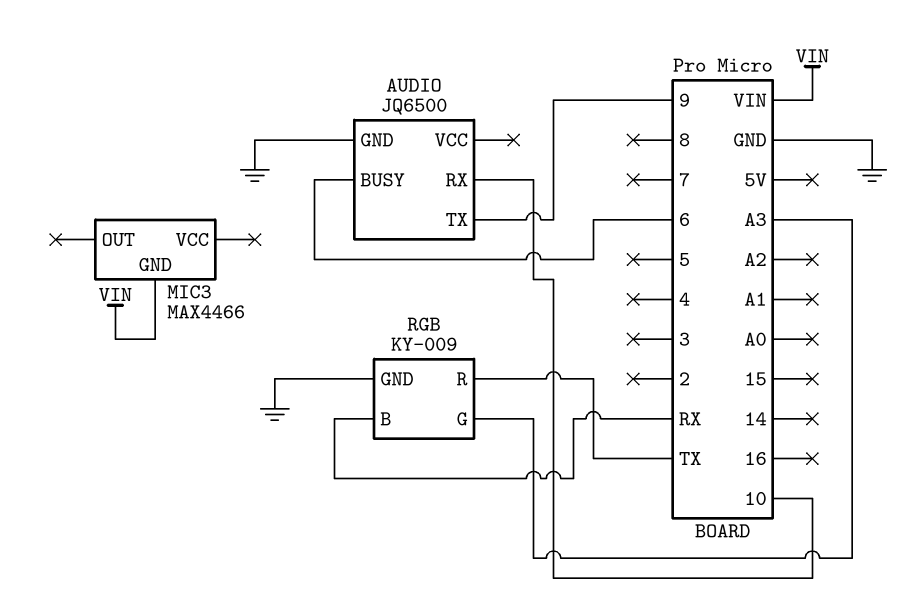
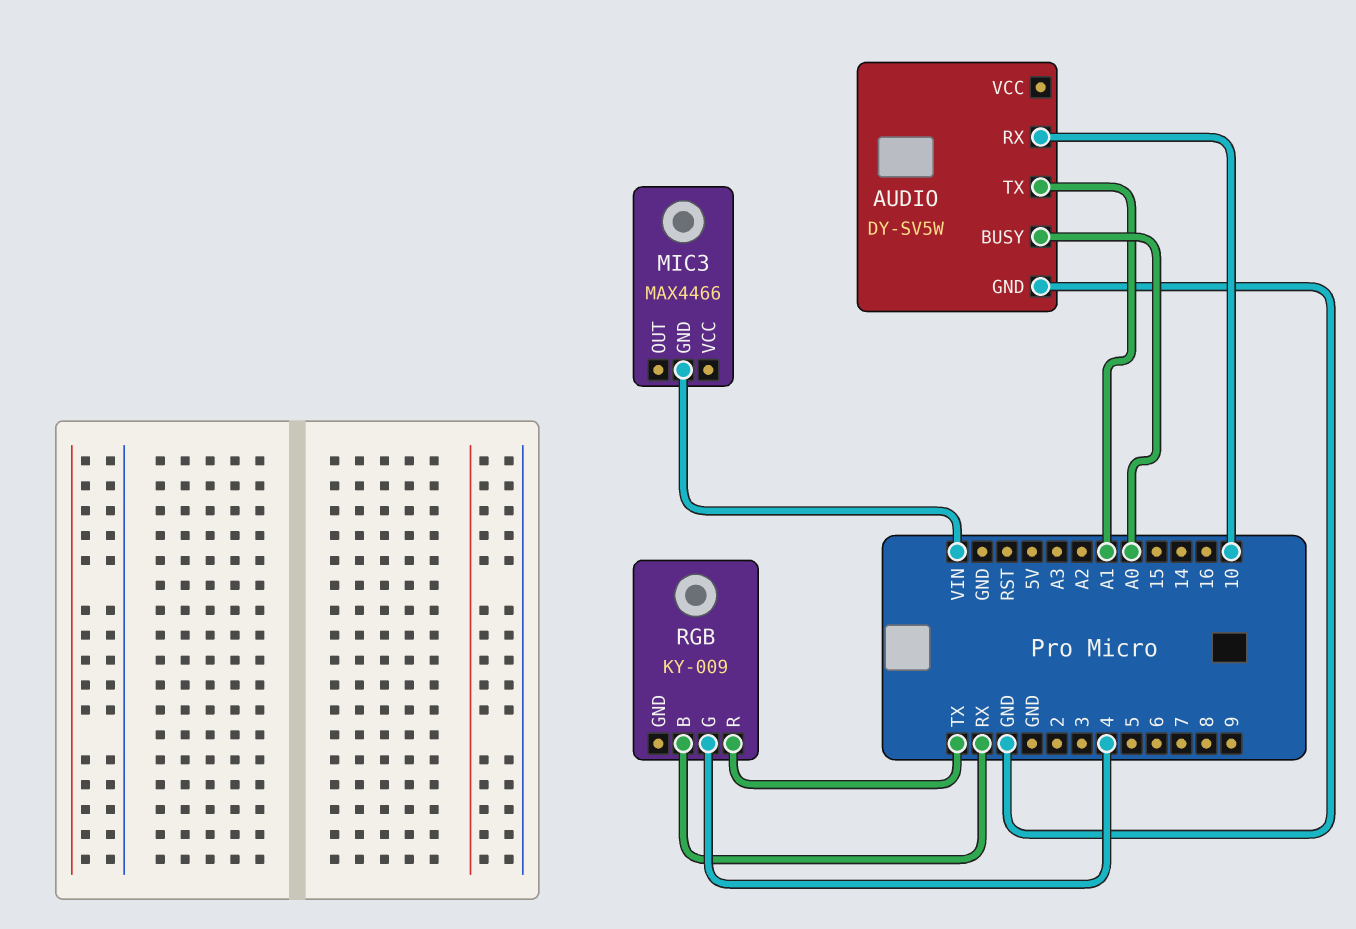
AUDIO: JQ6500 -> DY-SV5W
AUDIO pin BUSY: 6 -> A0
AUDIO pin TX: 9 -> A1
RGB pin G: A3 -> 4
RGB pin GND: GND -> none

